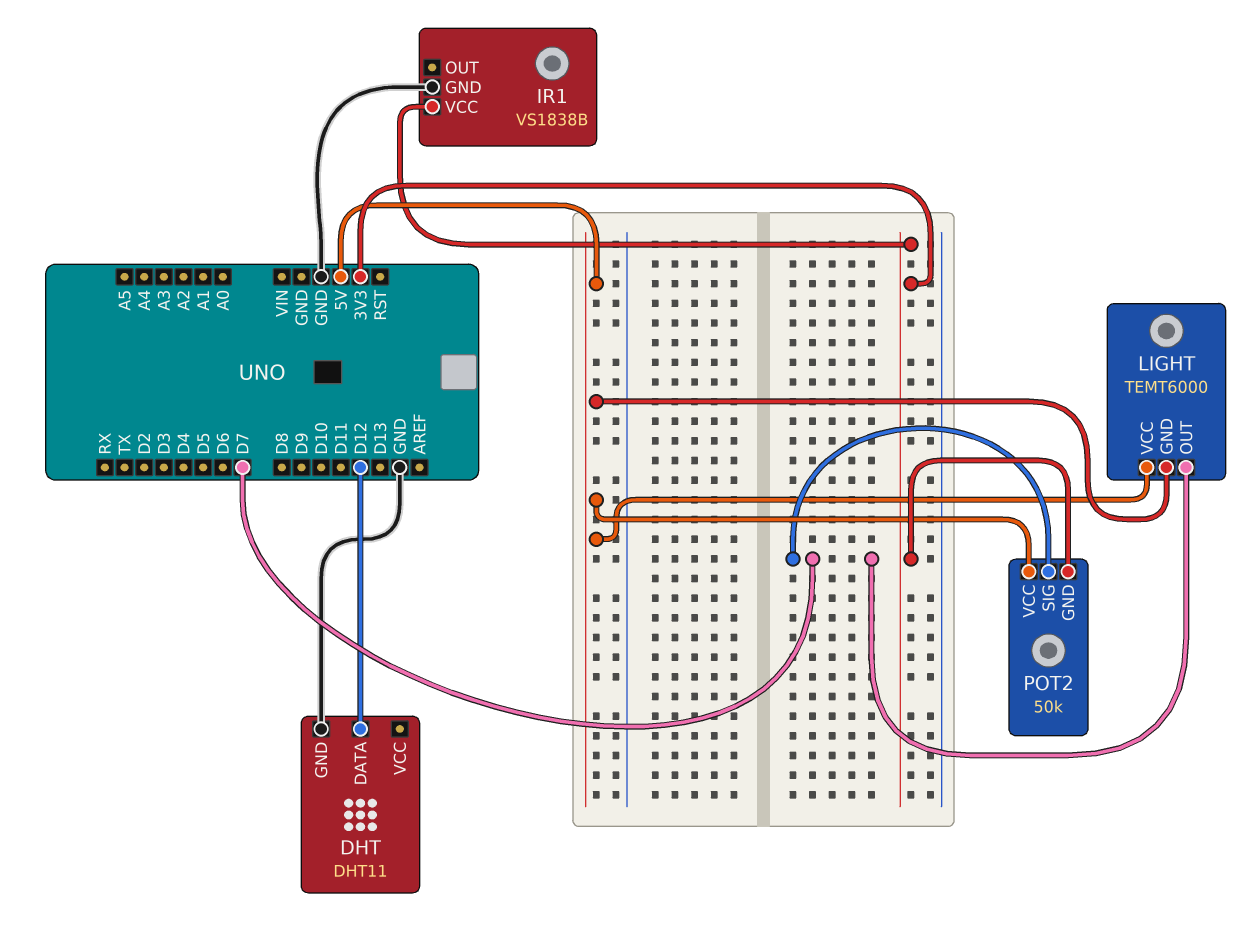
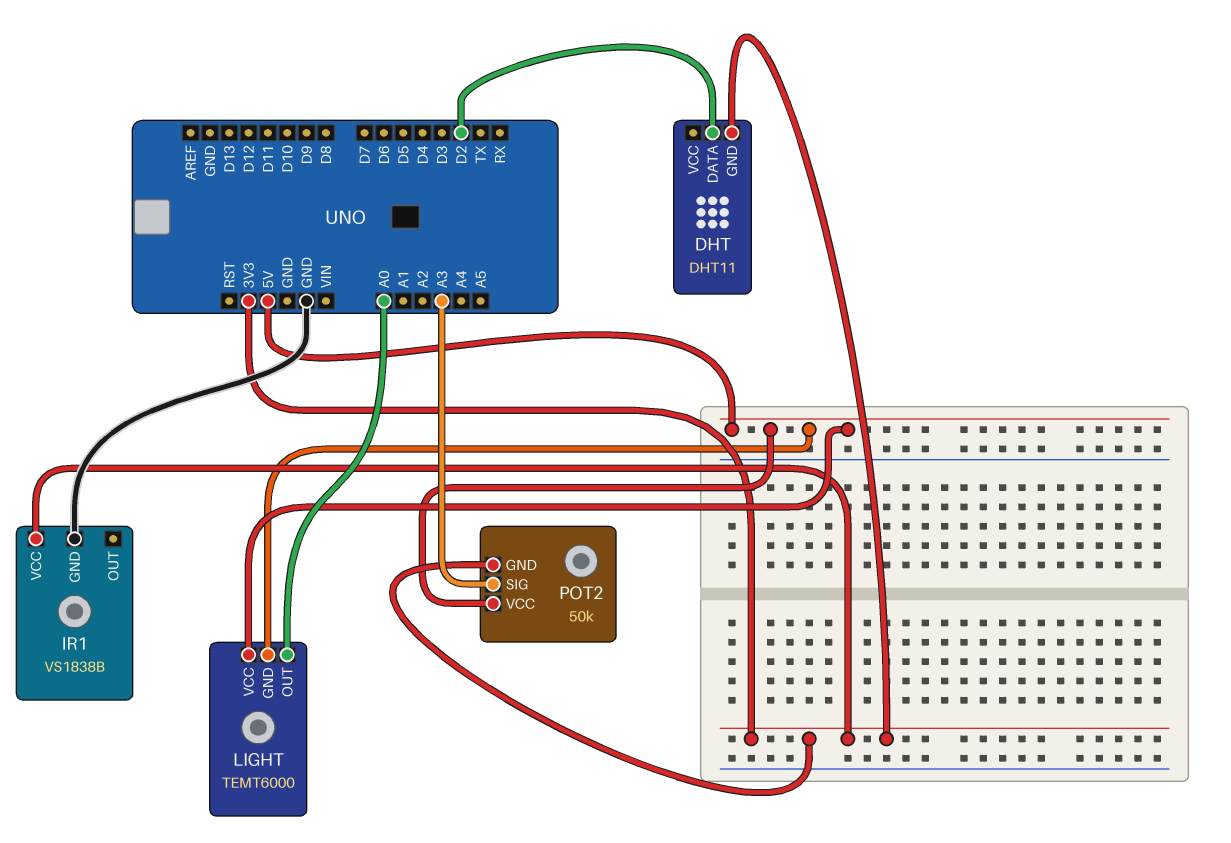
DHT pin DATA: D12 -> D2
DHT pin GND: GND -> 3V3
LIGHT pin OUT: D7 -> A0
POT2 pin SIG: D7 -> A3

